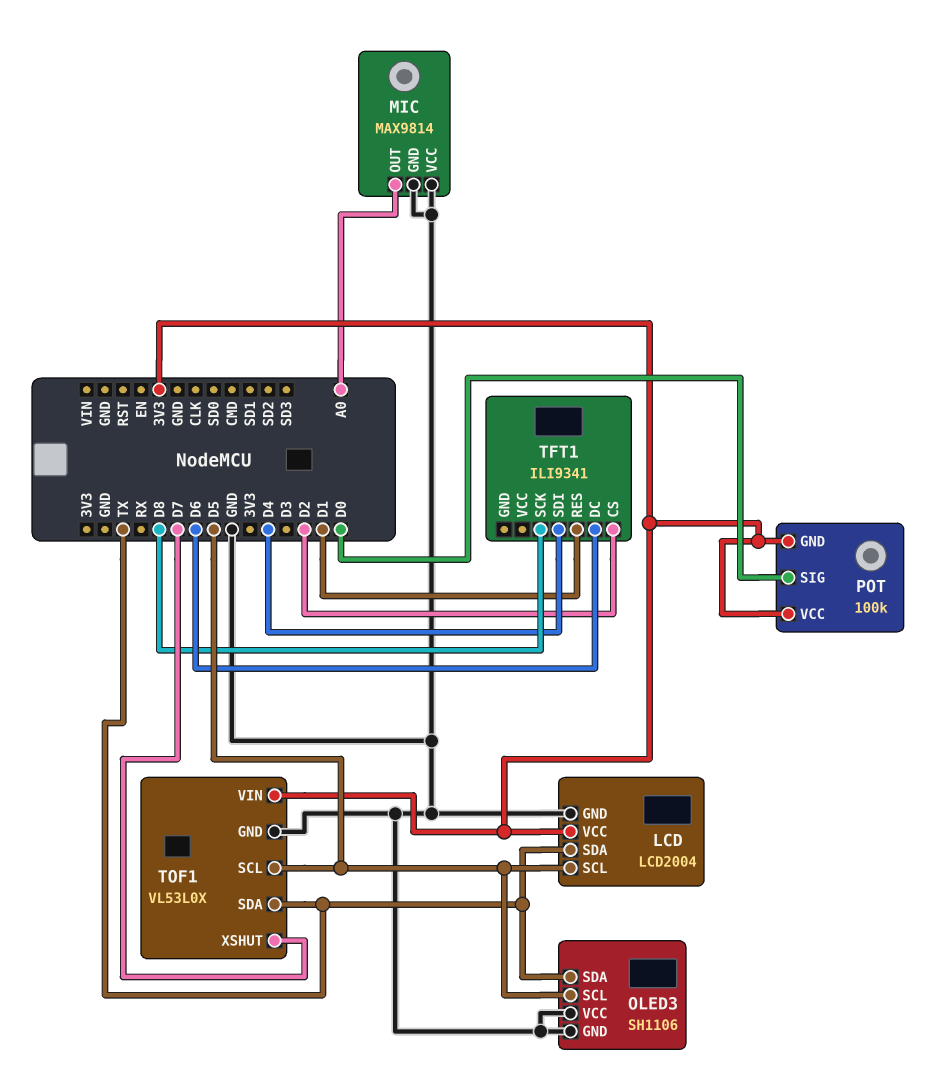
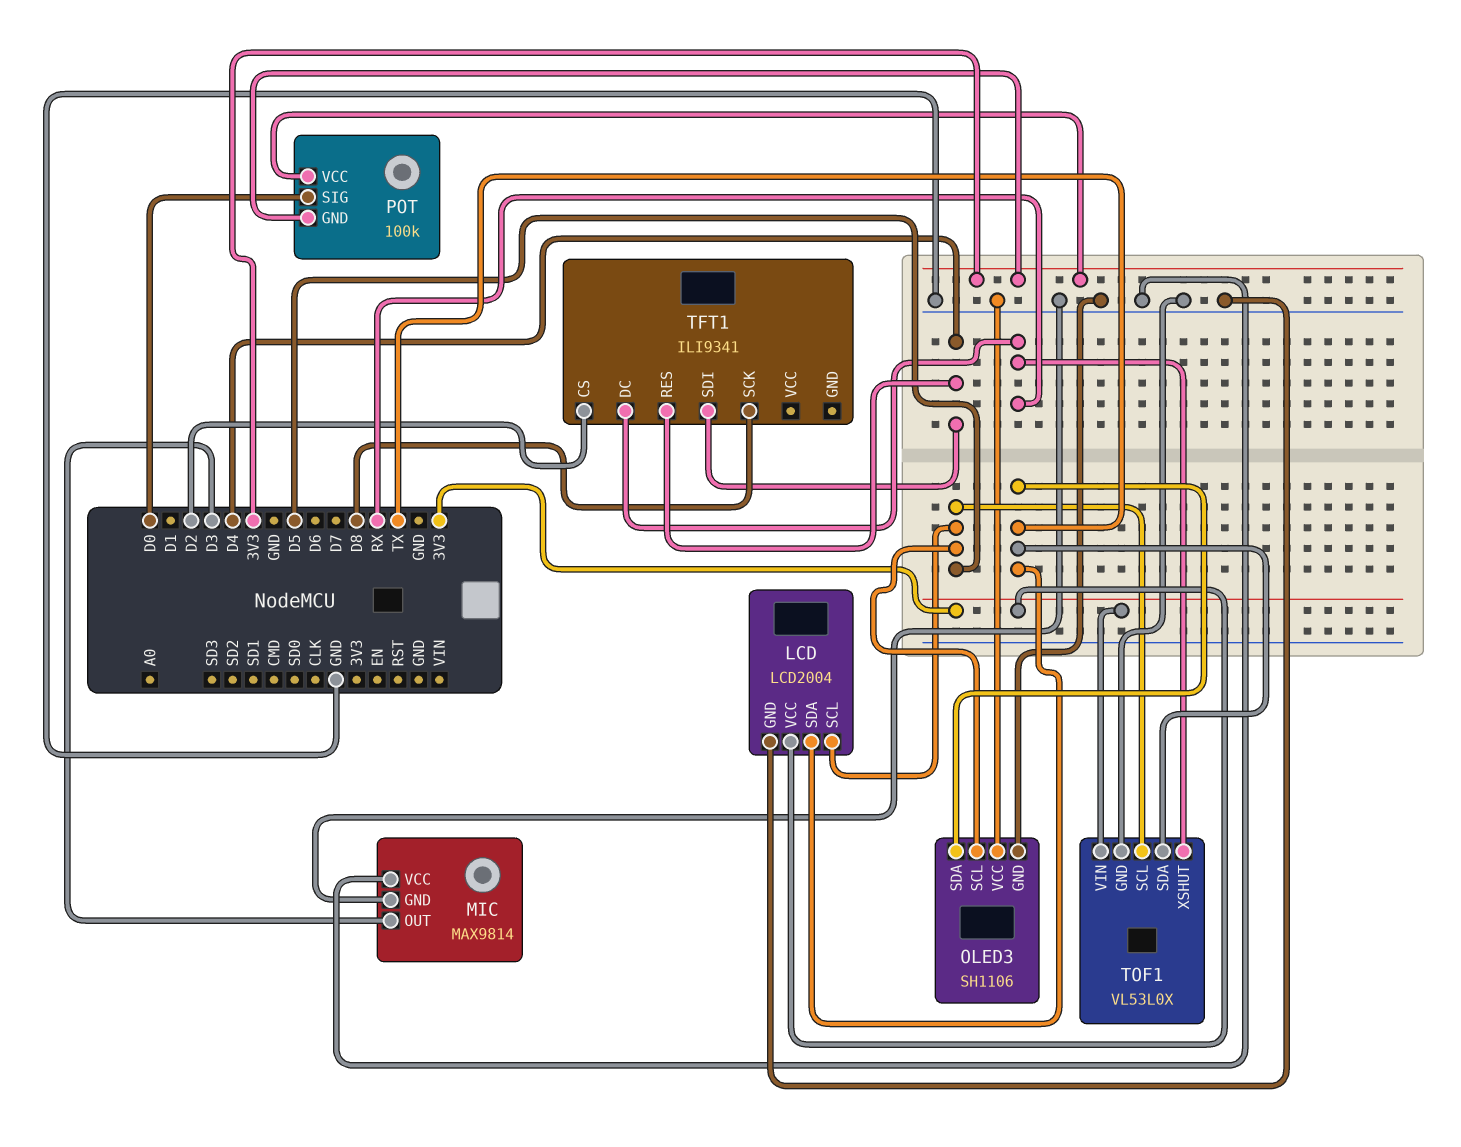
MIC pin OUT: A0 -> D3
TFT1 pin DC: D6 -> RX
TFT1 pin RES: D1 -> D4
TOF1 pin XSHUT: D7 -> RX

